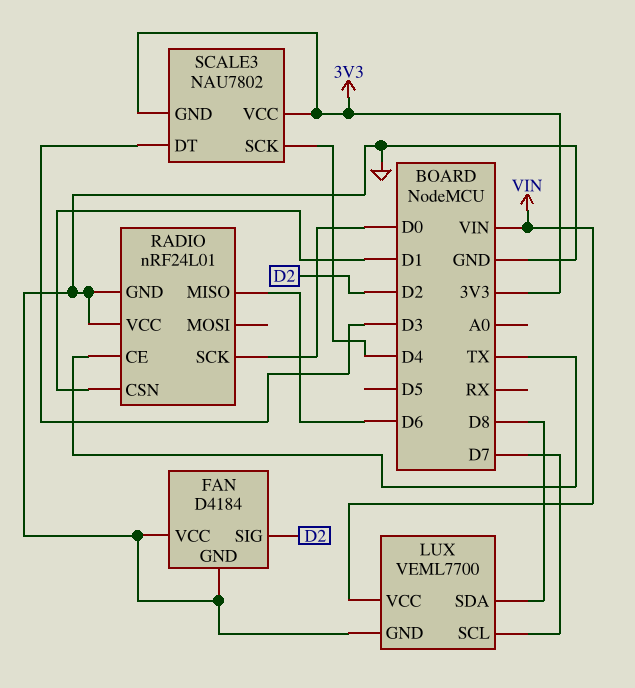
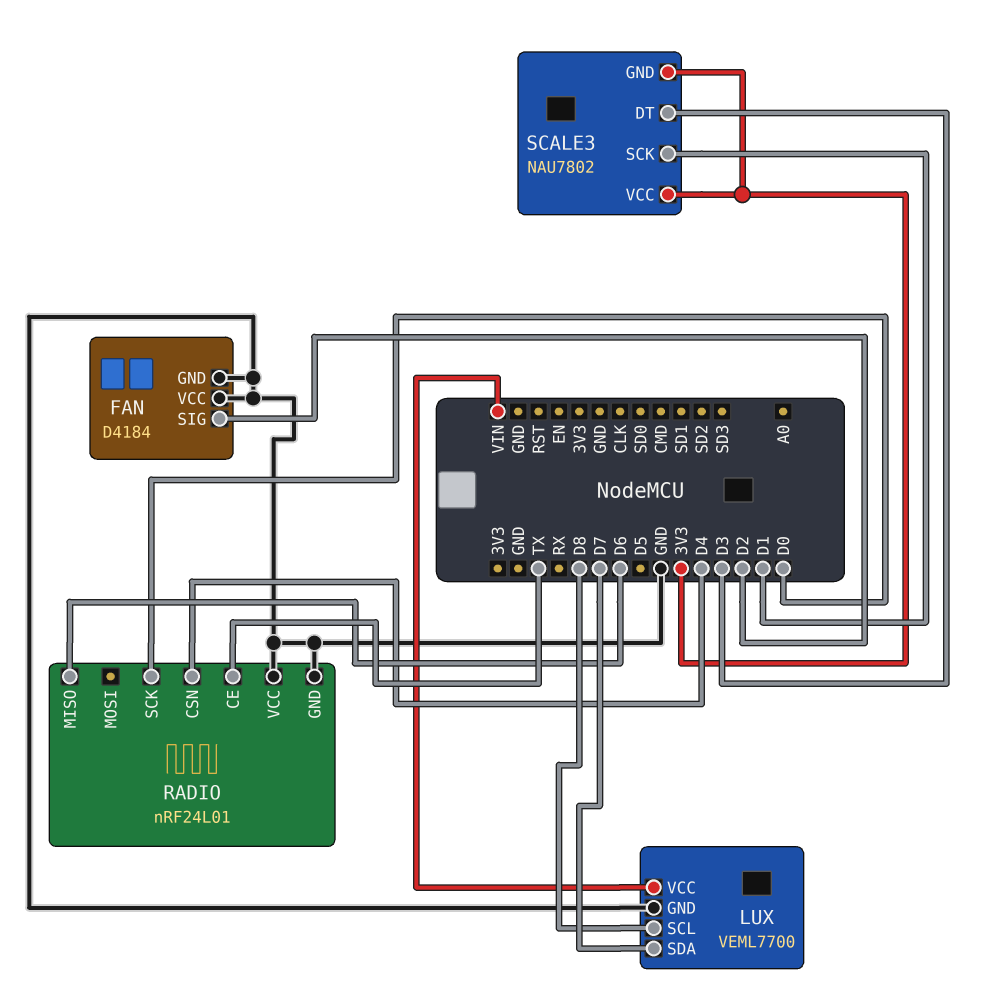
LUX pin SCL: D7 -> D8
LUX pin SDA: D8 -> D7
RADIO pin CSN: D1 -> D4
SCALE3 pin SCK: D4 -> D1

